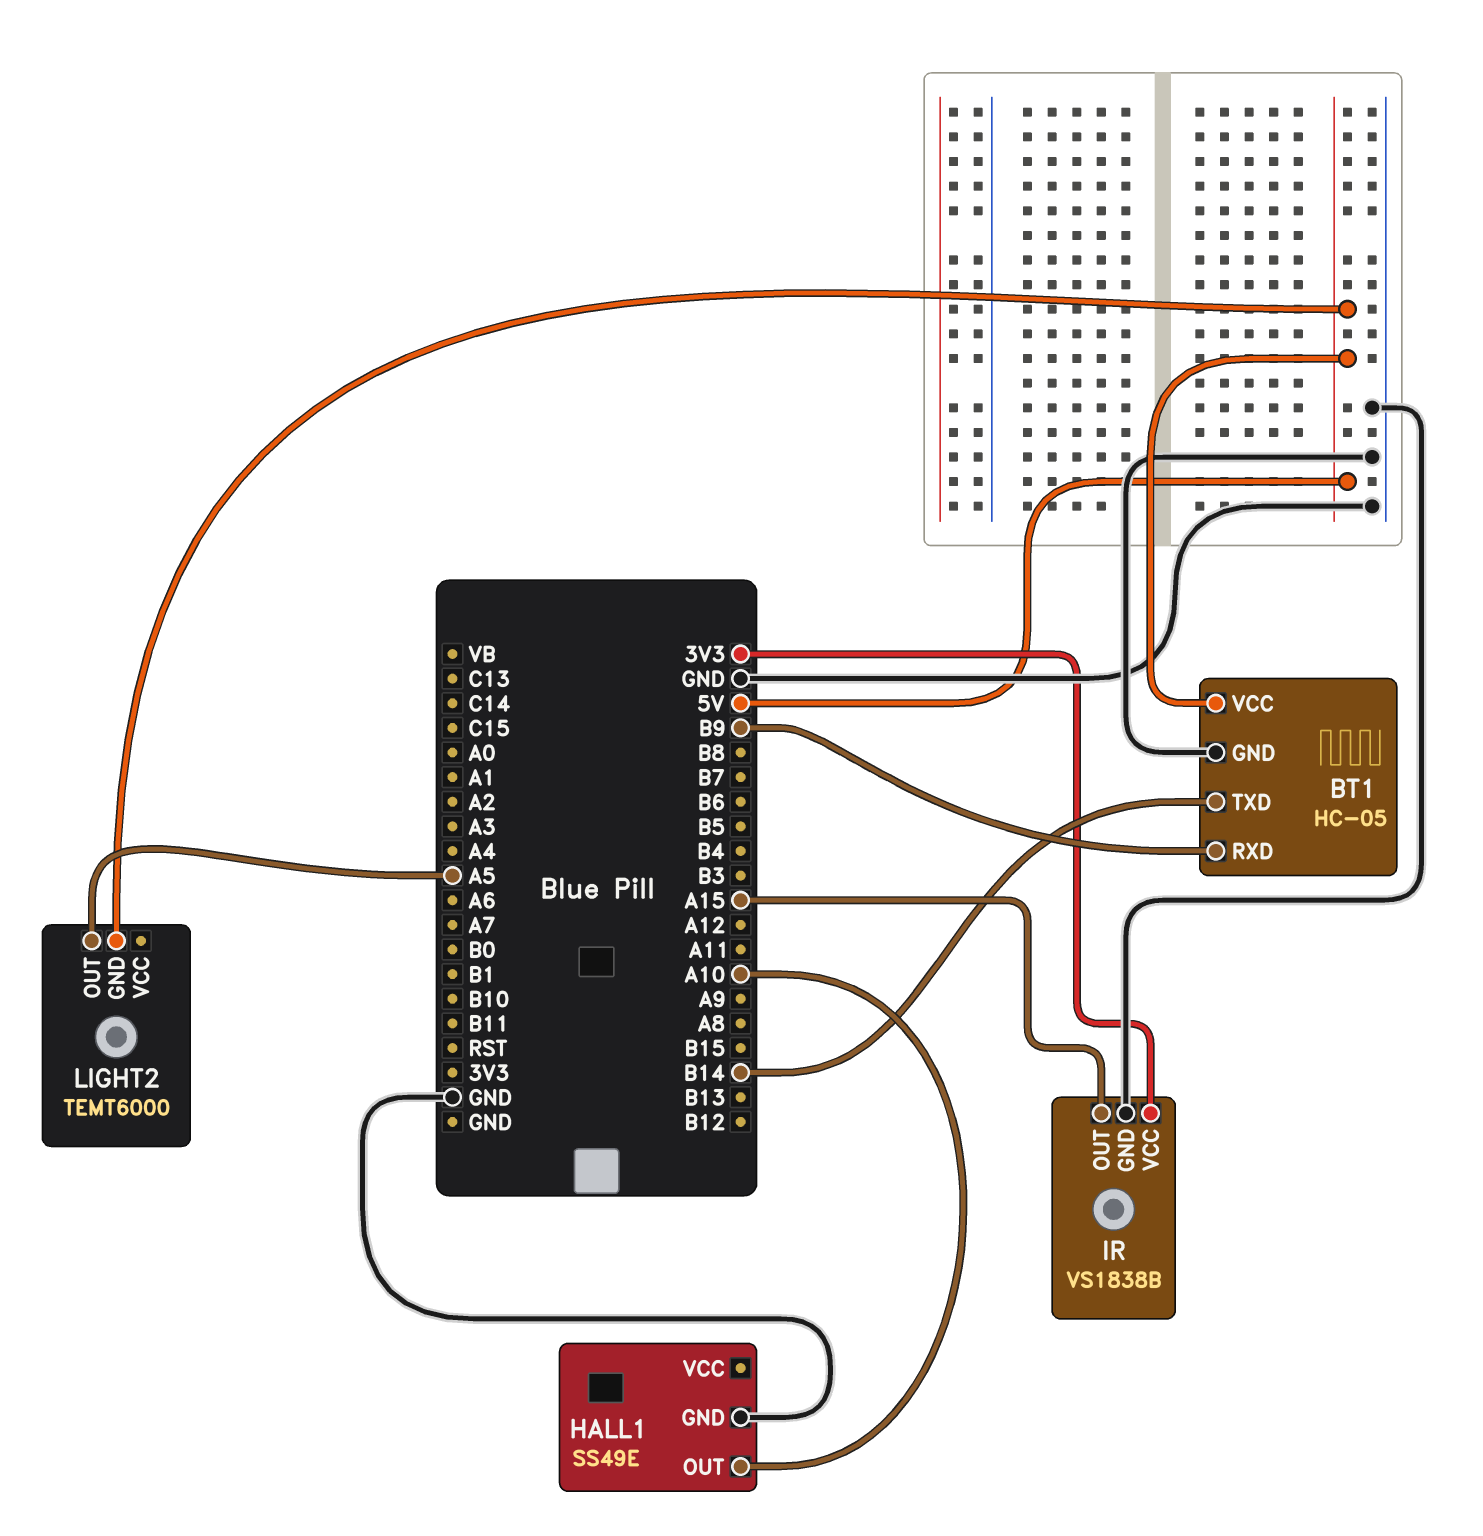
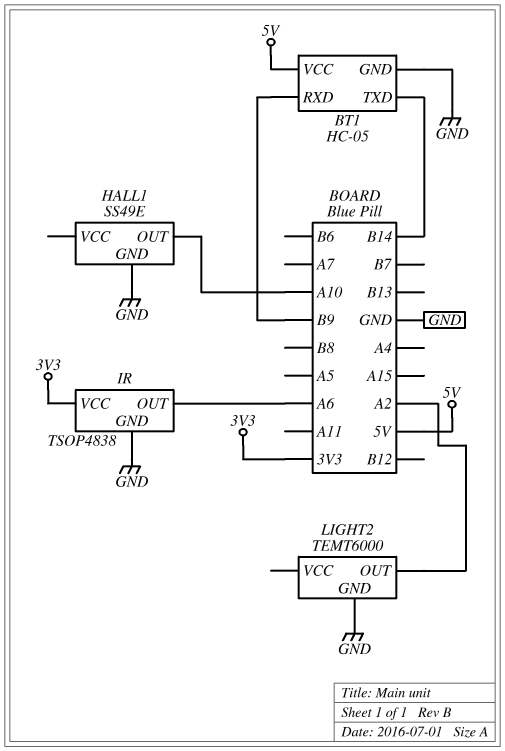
IR: VS1838B -> TSOP4838
IR pin OUT: A15 -> A6
LIGHT2 pin GND: 5V -> GND
LIGHT2 pin OUT: A5 -> A2

